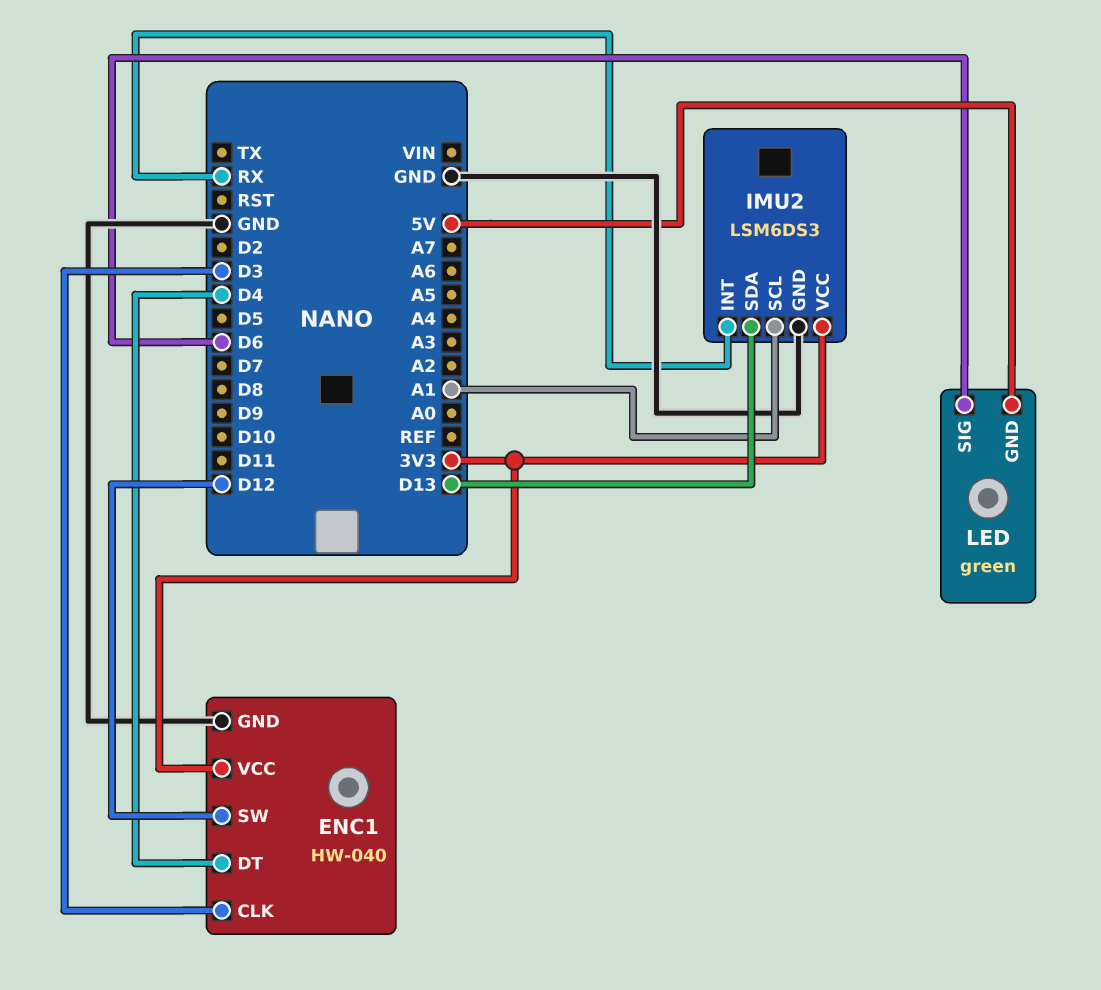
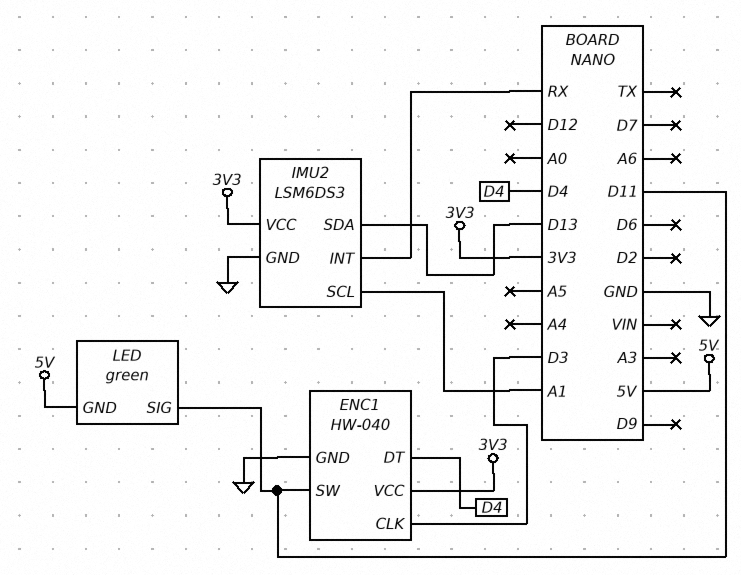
ENC1 pin SW: D12 -> D11
LED pin SIG: D6 -> D11

